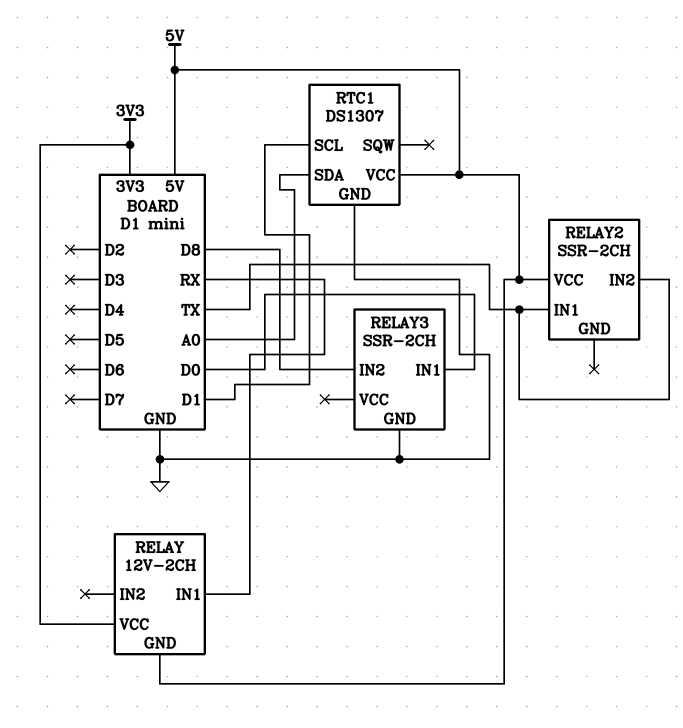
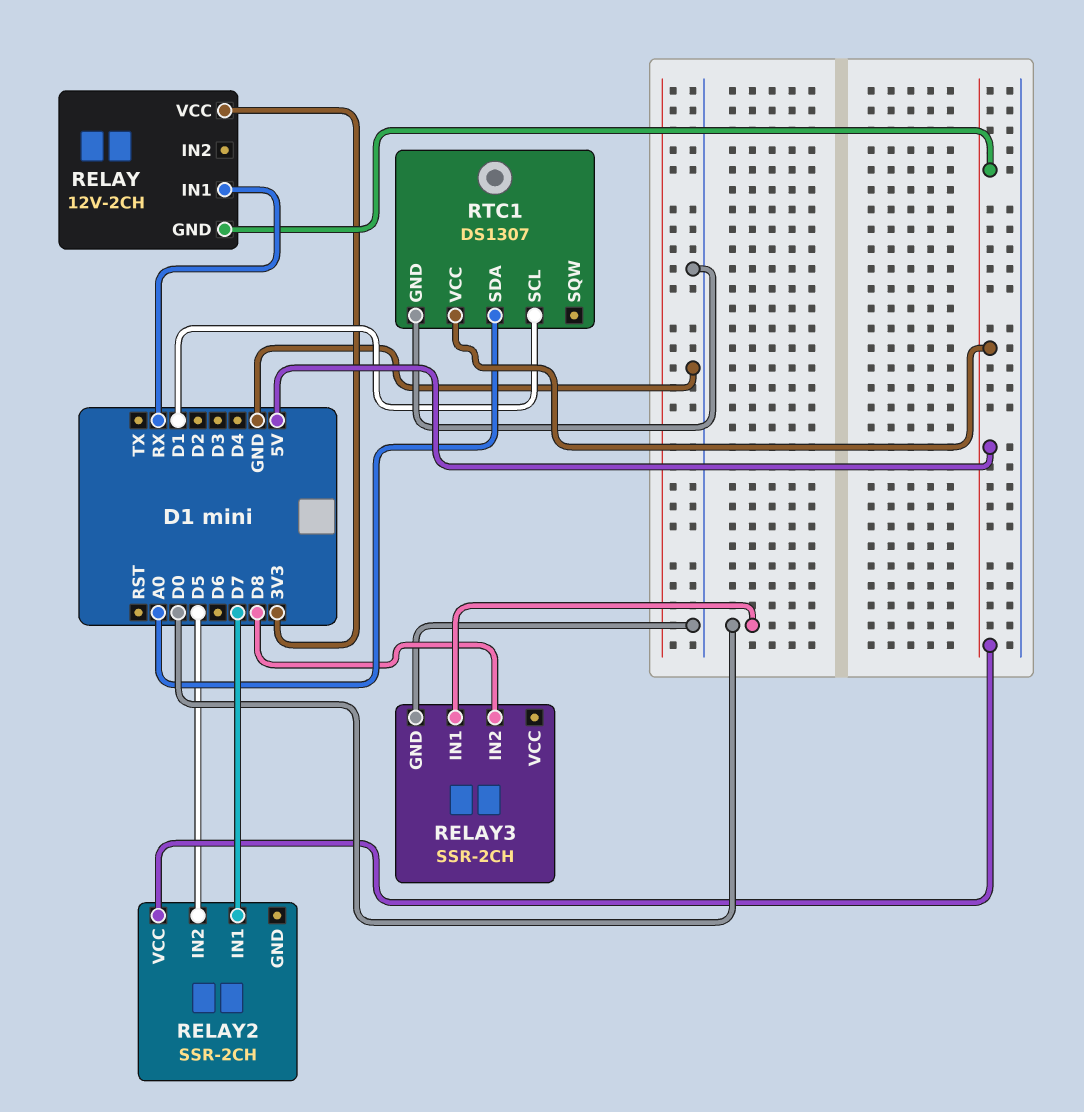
RELAY2 pin IN1: TX -> D7
RELAY2 pin IN2: TX -> D5

